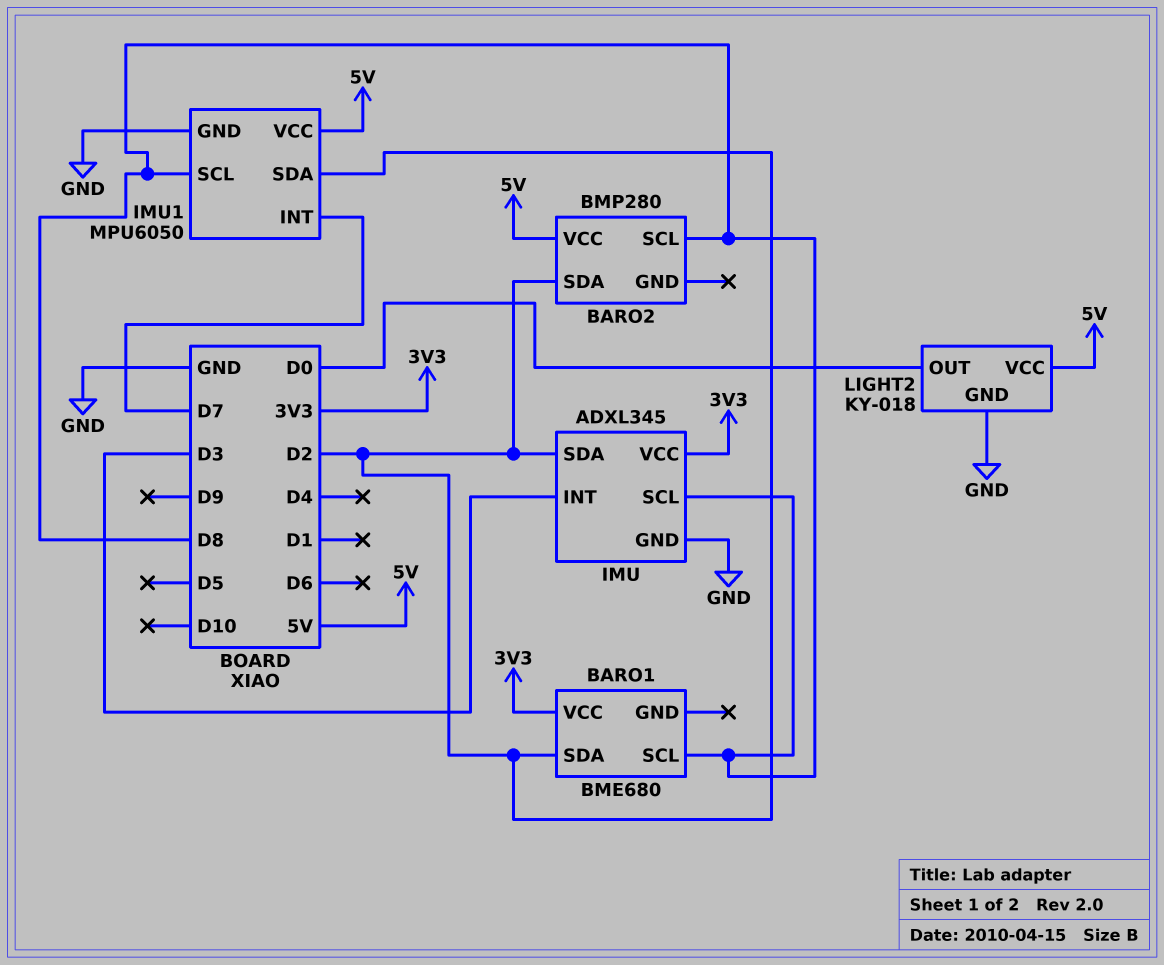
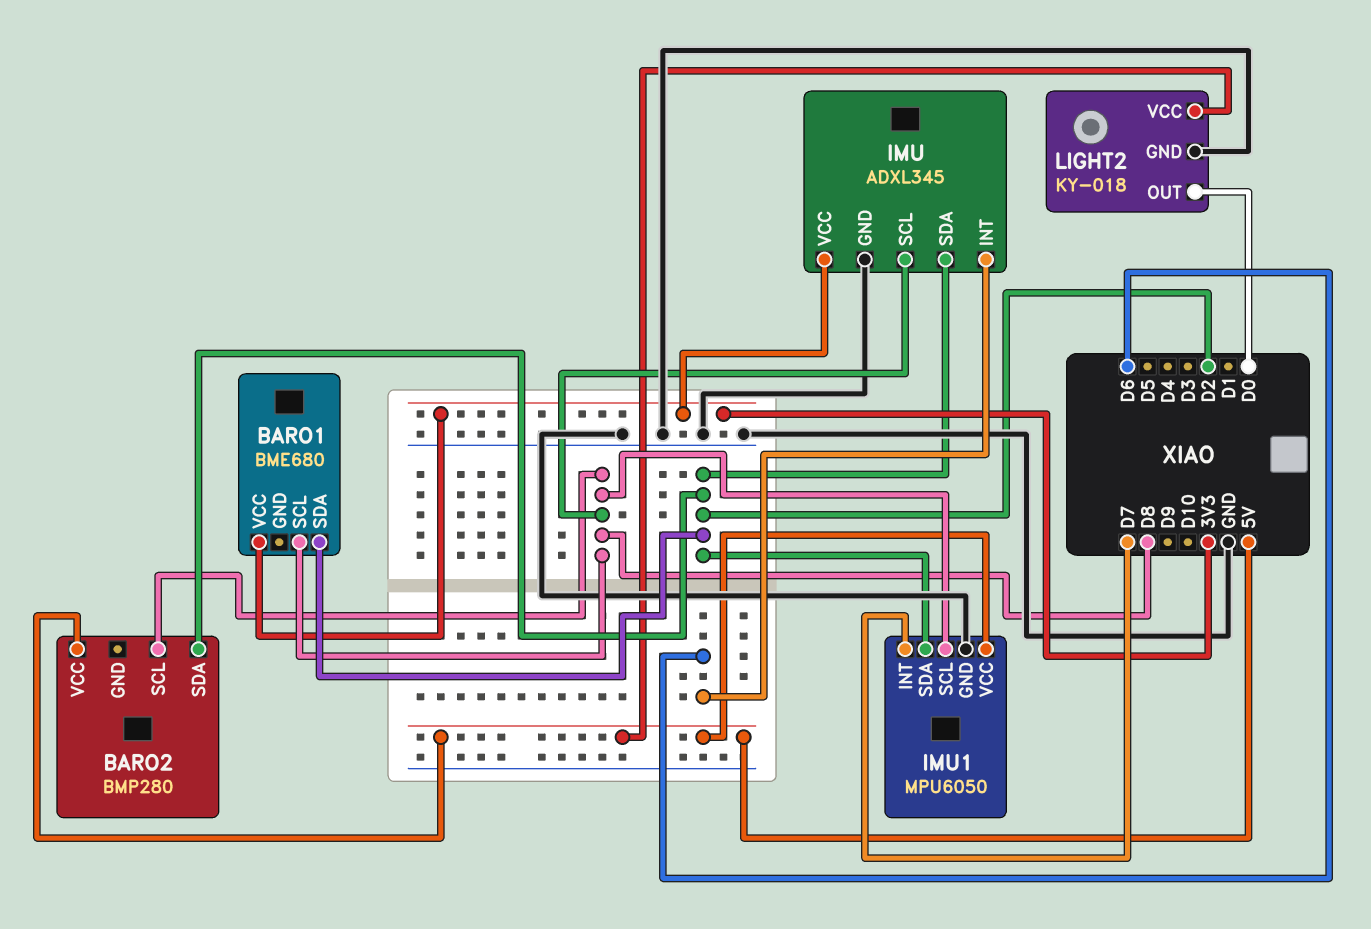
IMU pin INT: D3 -> D6

